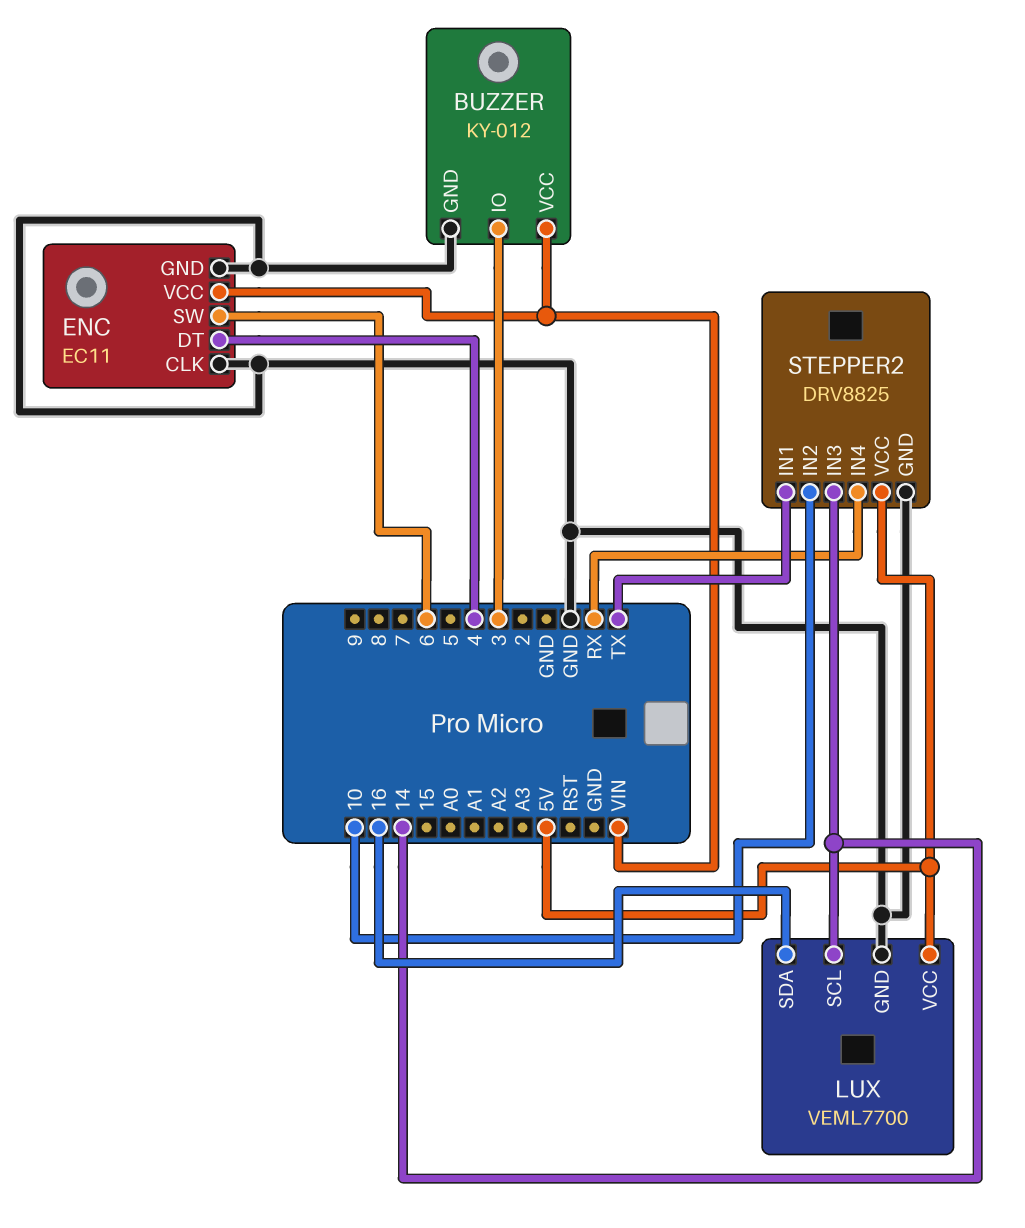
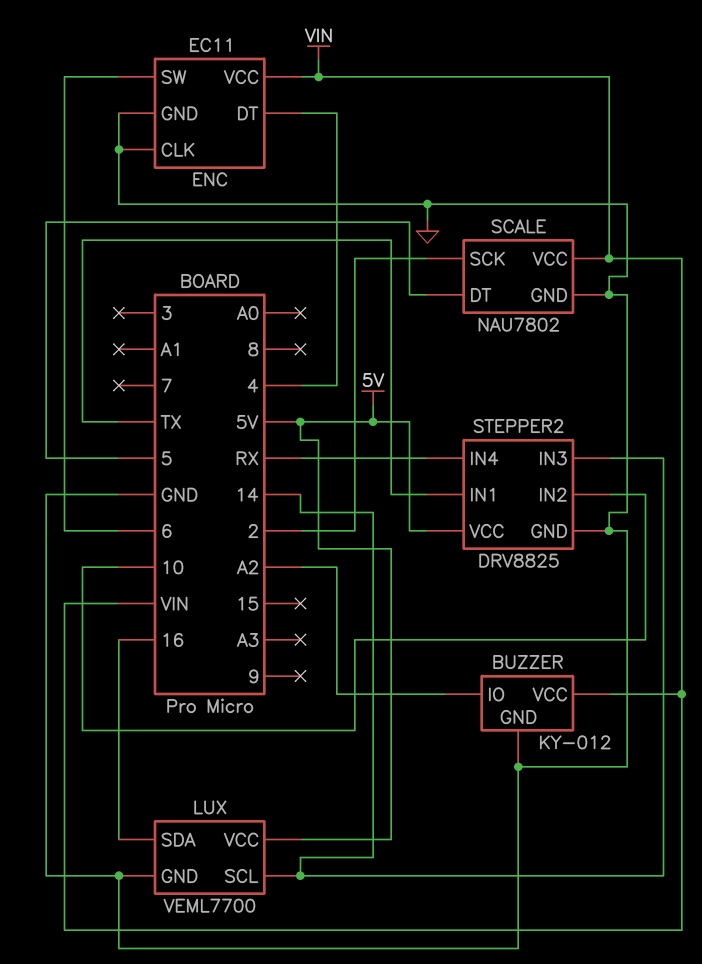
BUZZER pin IO: 3 -> A2
SCALE: none -> NAU7802
SCALE pin DT: none -> 5
SCALE pin GND: none -> GND
SCALE pin SCK: none -> 2
SCALE pin VCC: none -> VIN

